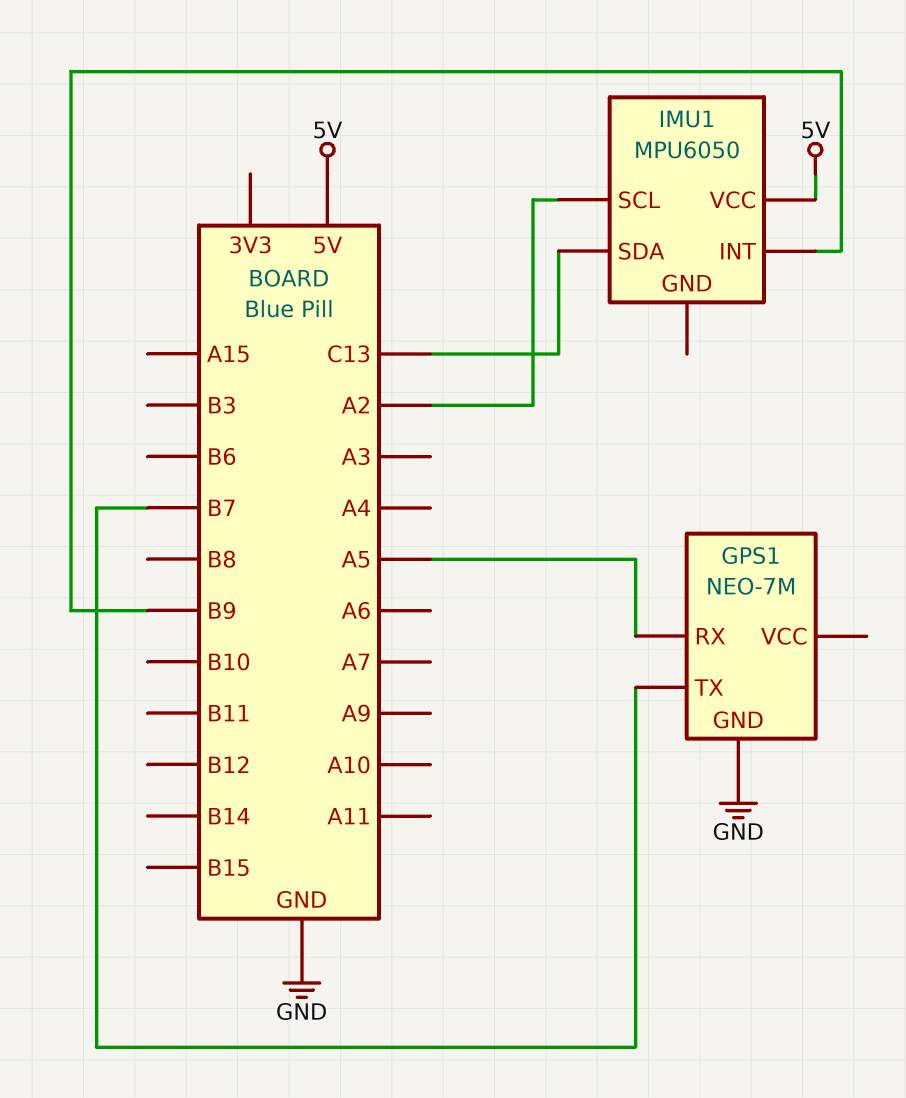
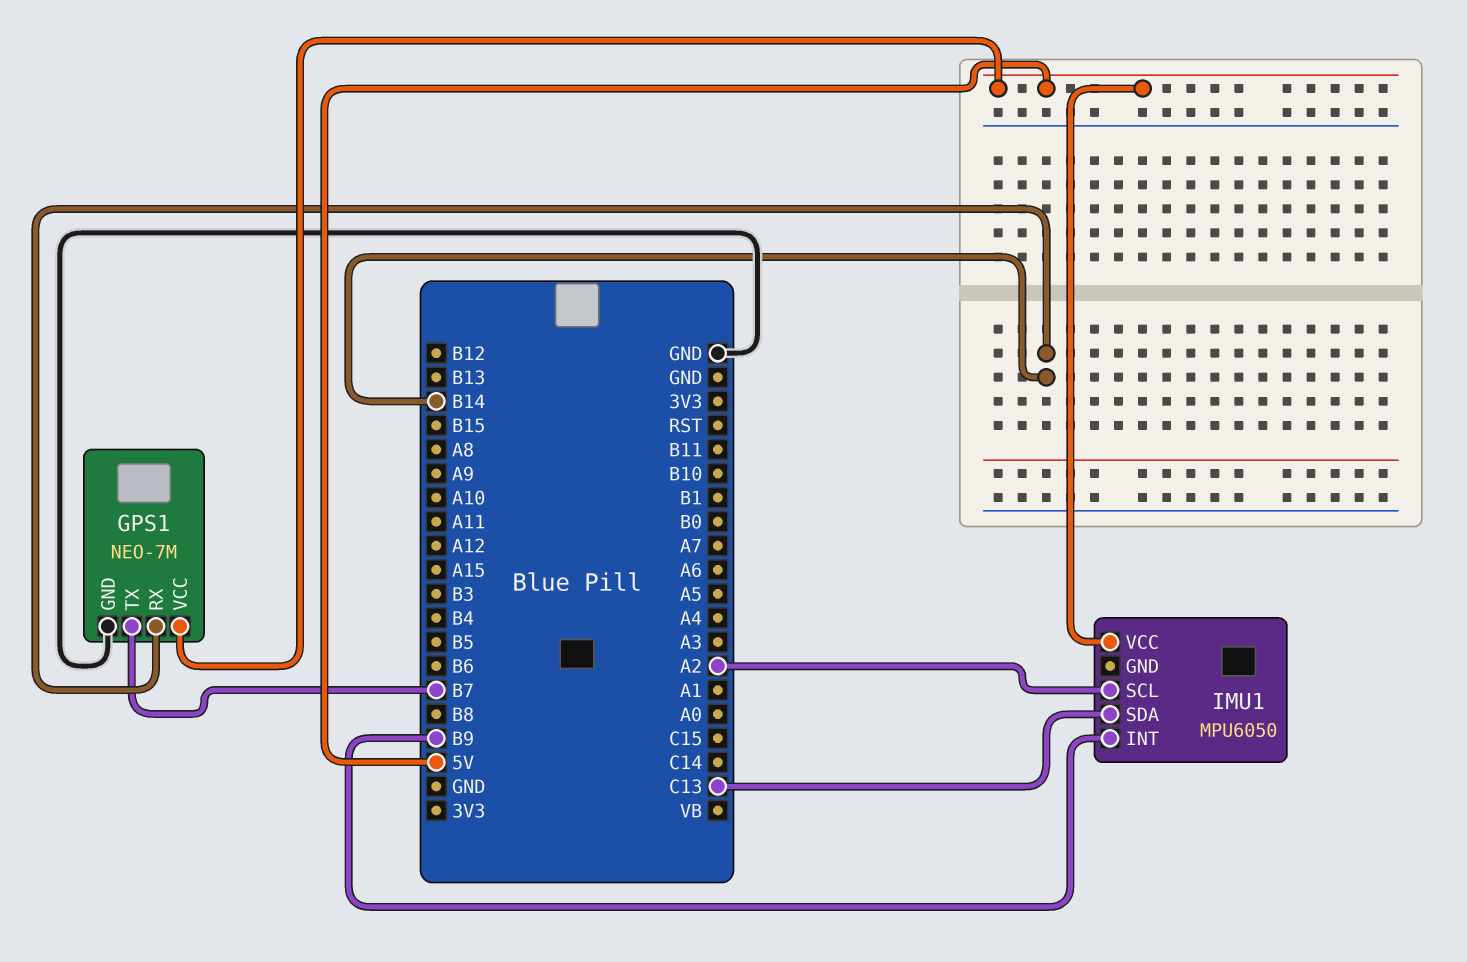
GPS1 pin RX: A5 -> B14
GPS1 pin VCC: none -> 5V

